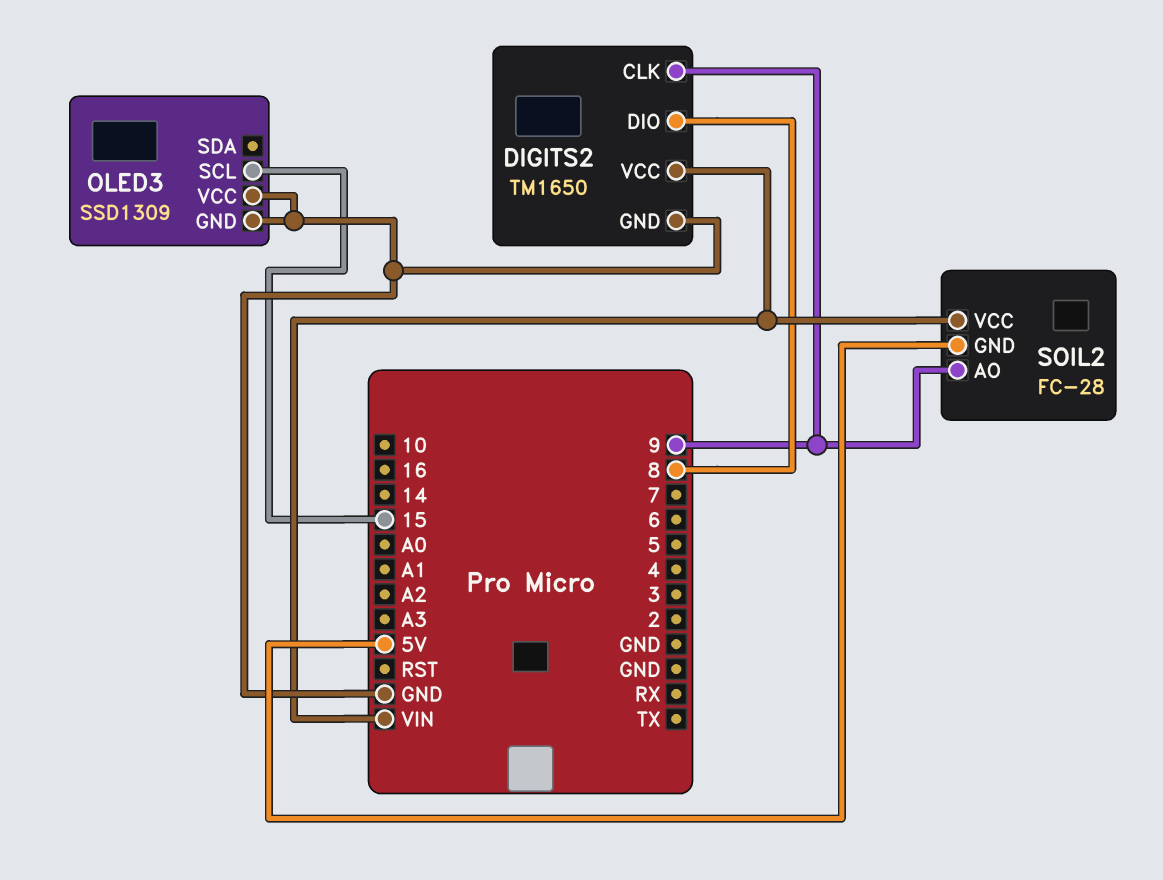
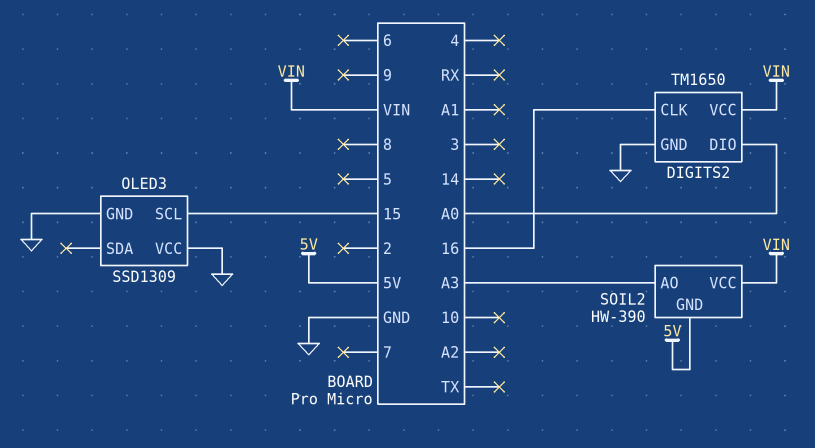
DIGITS2 pin CLK: 9 -> 16
DIGITS2 pin DIO: 8 -> A0
SOIL2: FC-28 -> HW-390
SOIL2 pin AO: 9 -> A3

